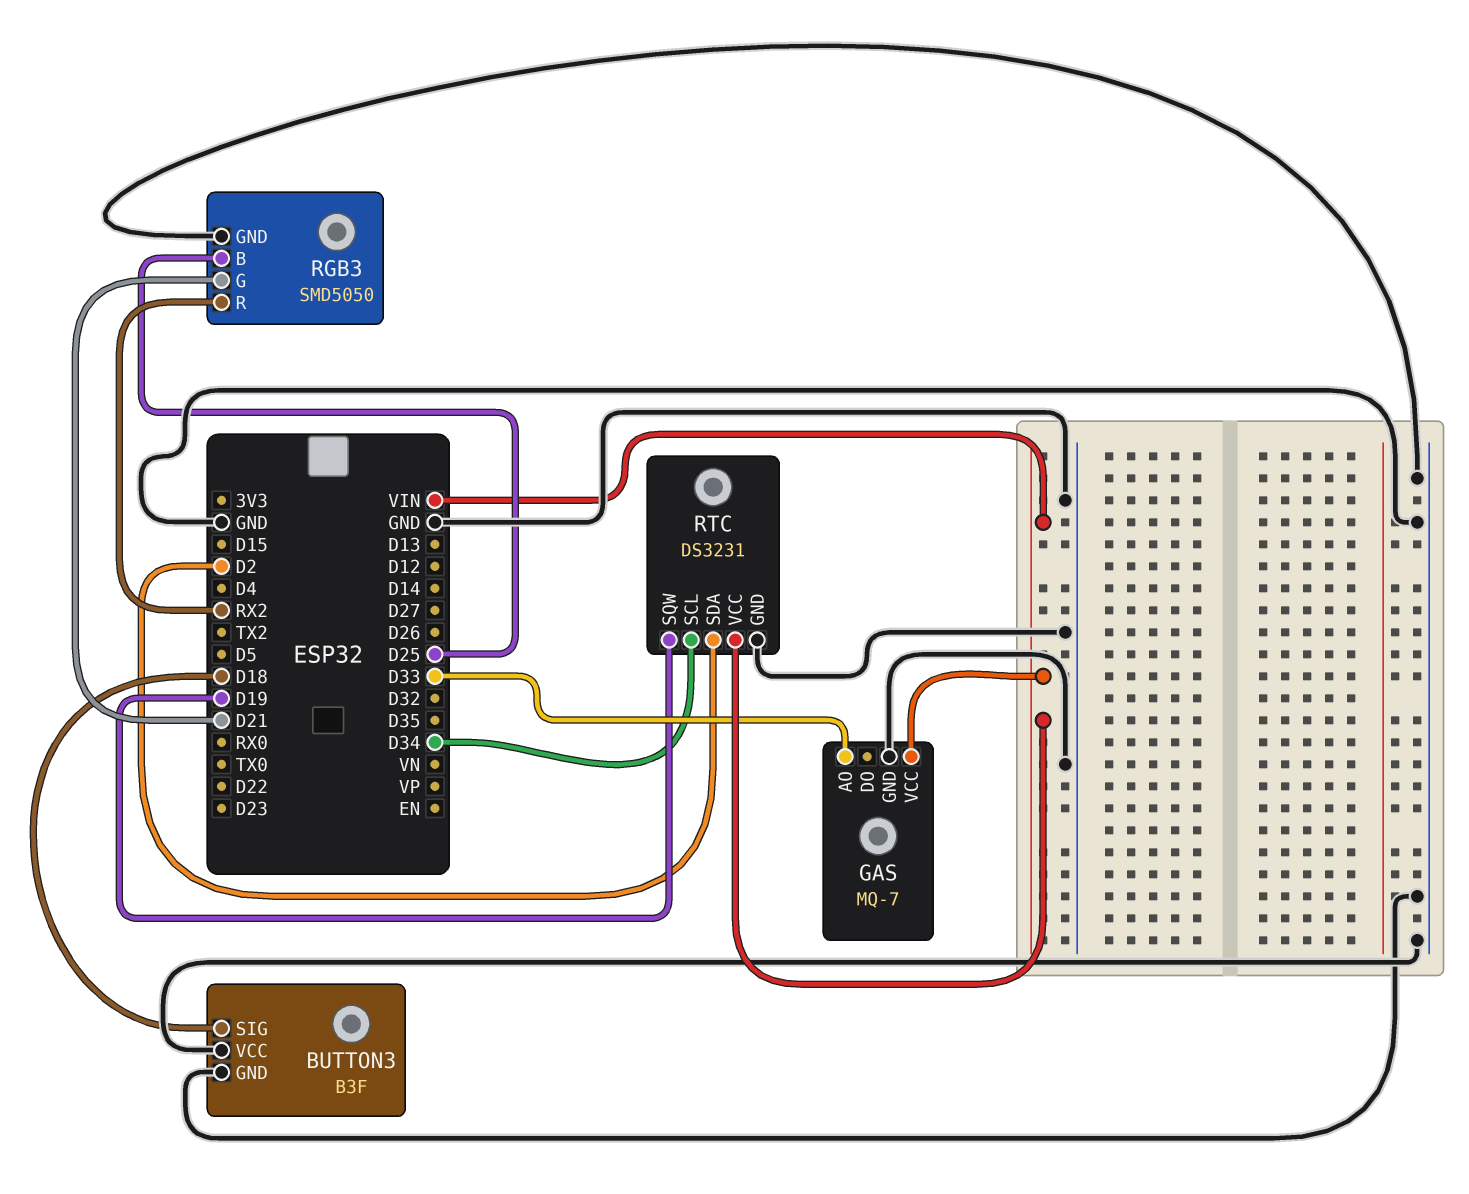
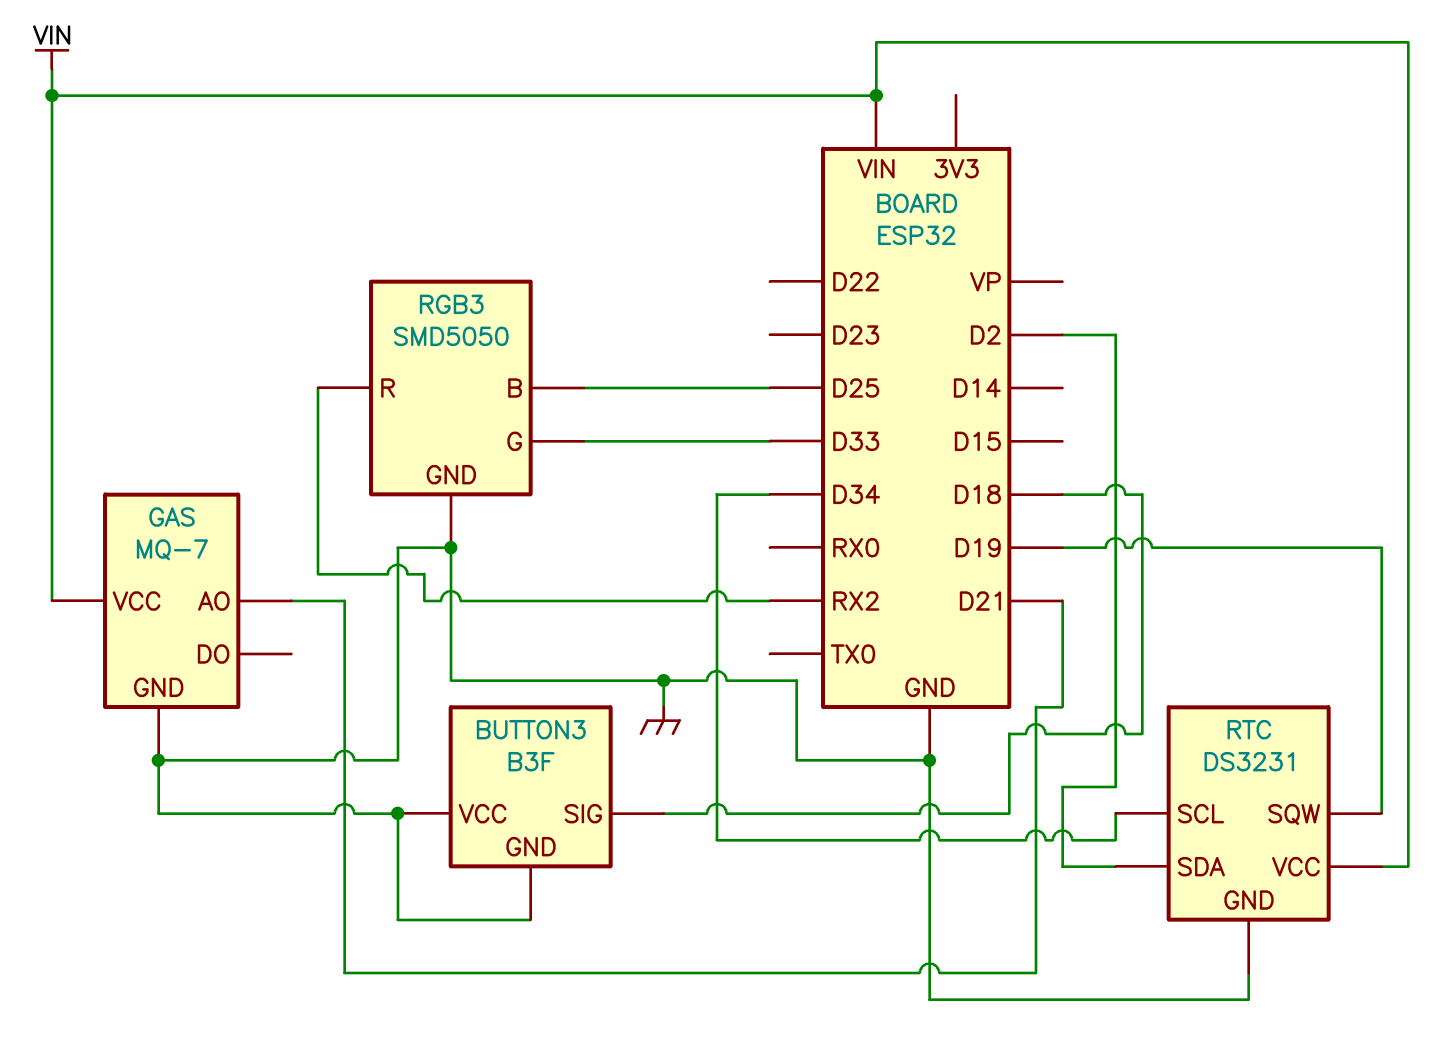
GAS pin AO: D33 -> D21
RGB3 pin G: D21 -> D33

